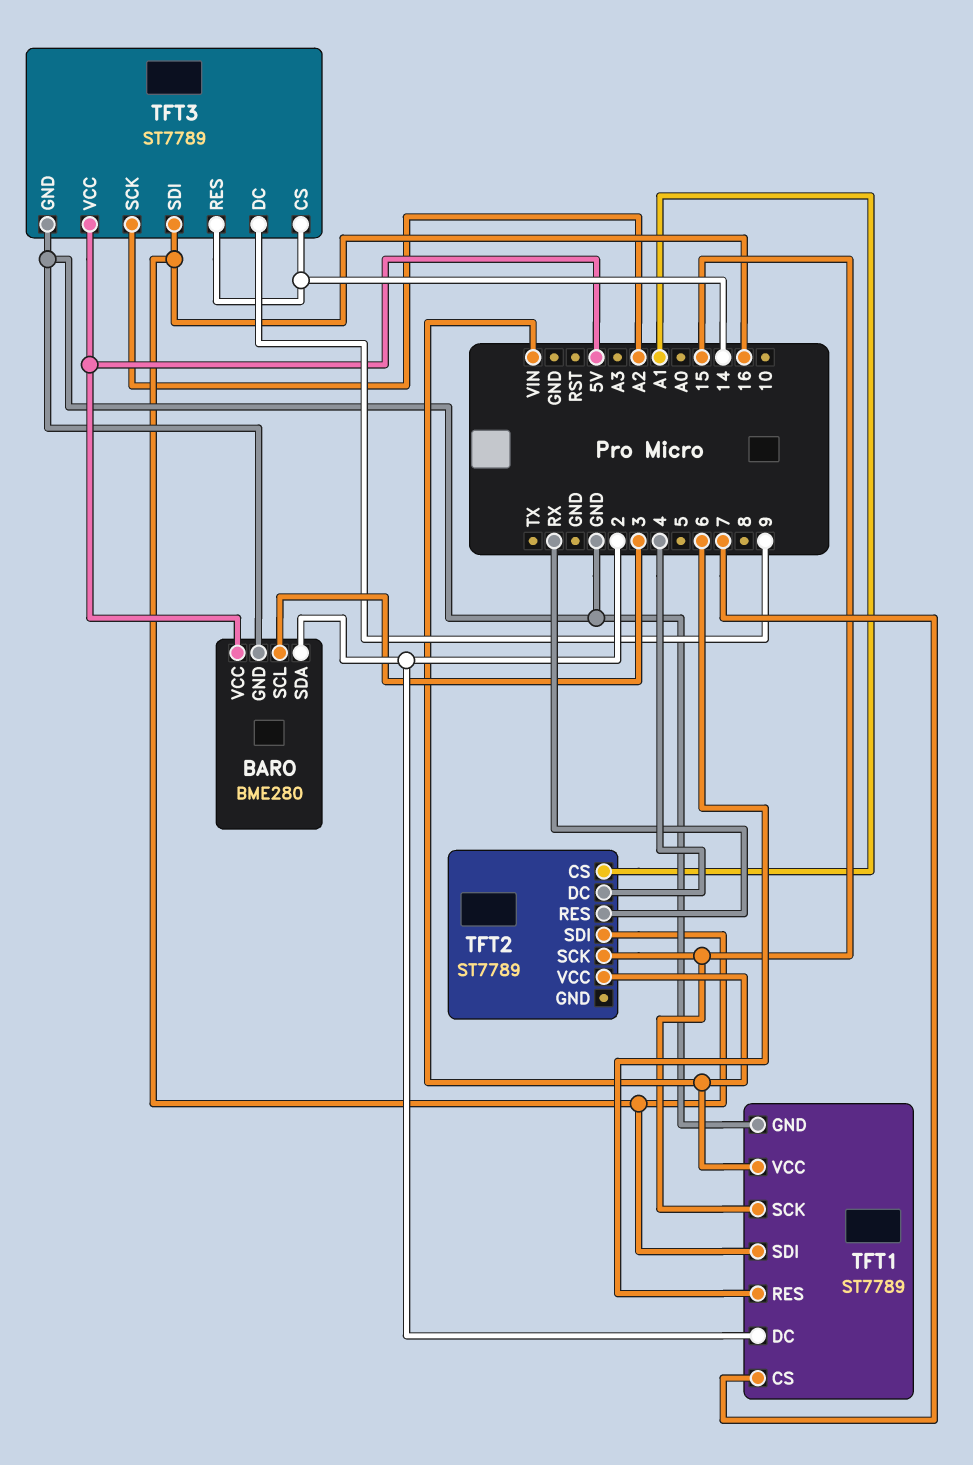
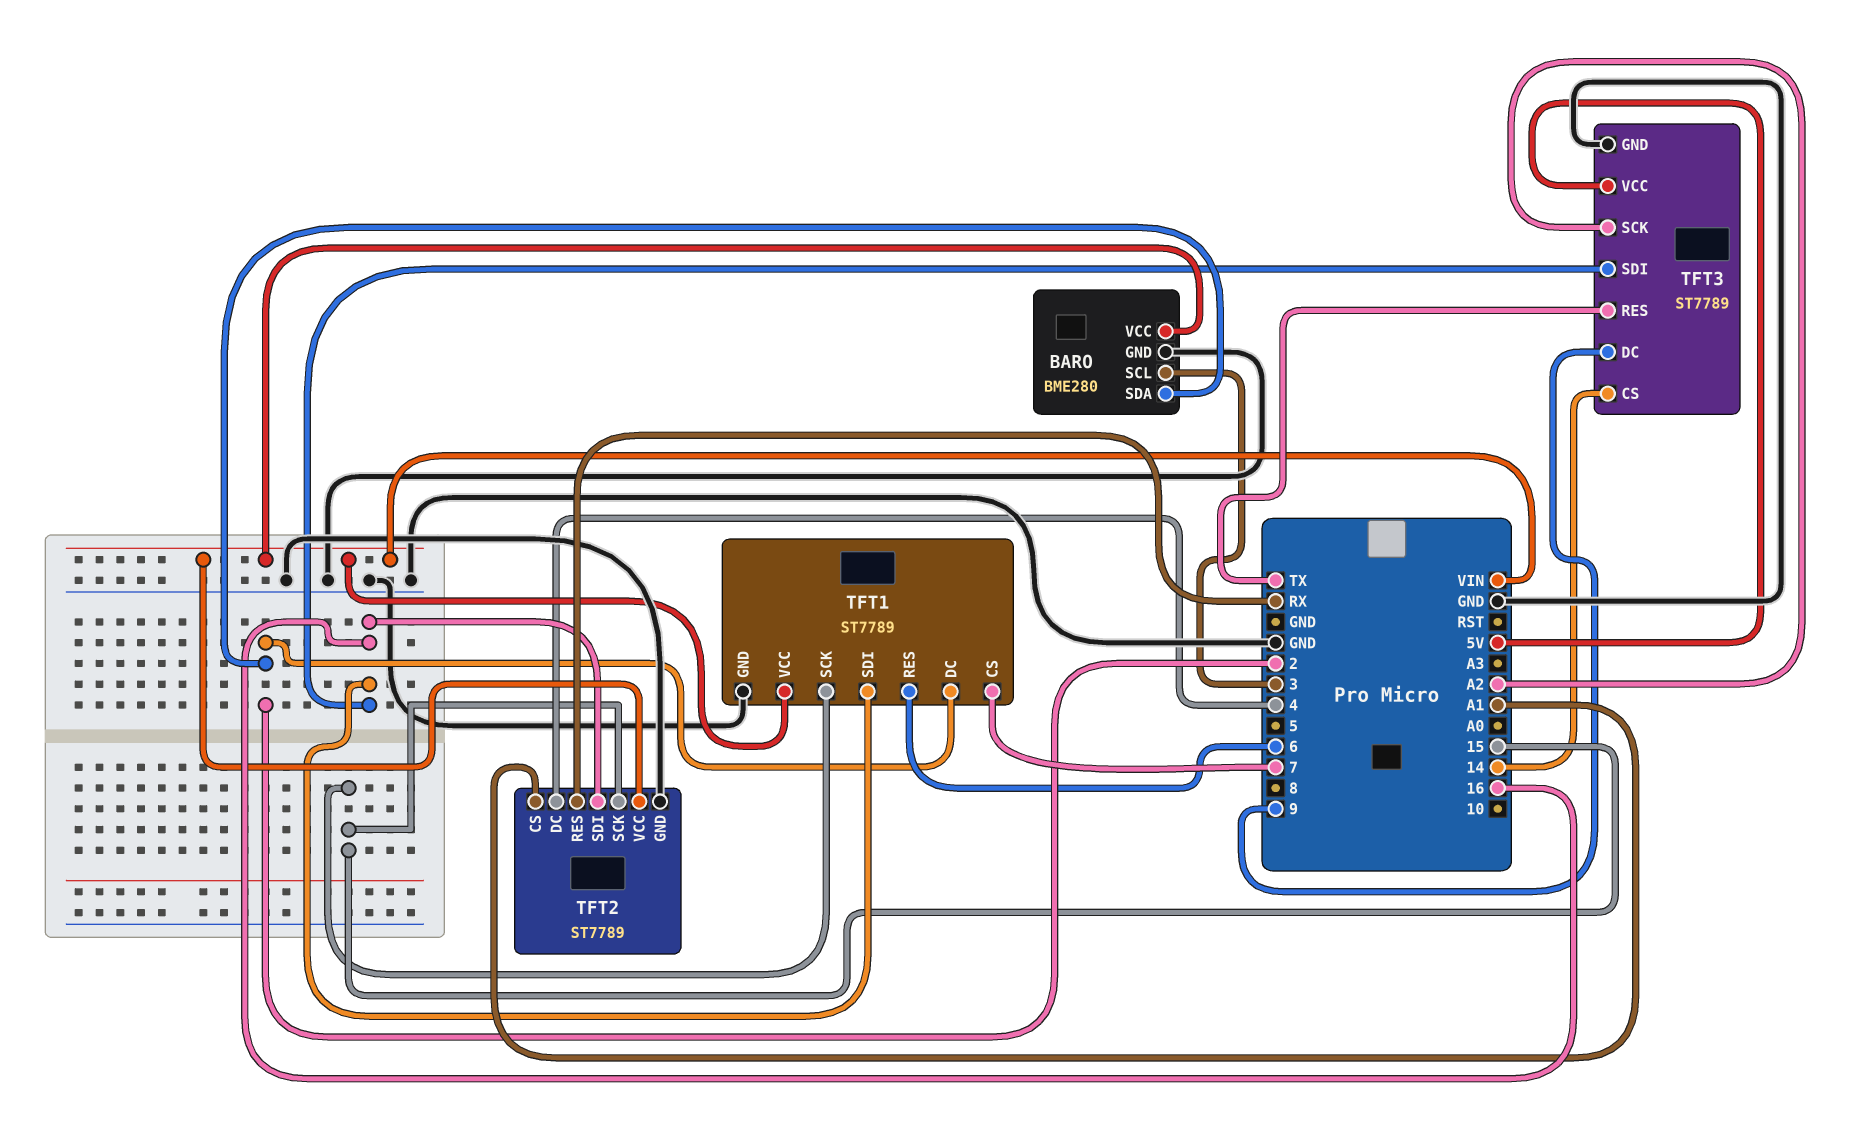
BARO pin VCC: 5V -> VIN
TFT2 pin GND: none -> GND
TFT3 pin RES: 14 -> TX

